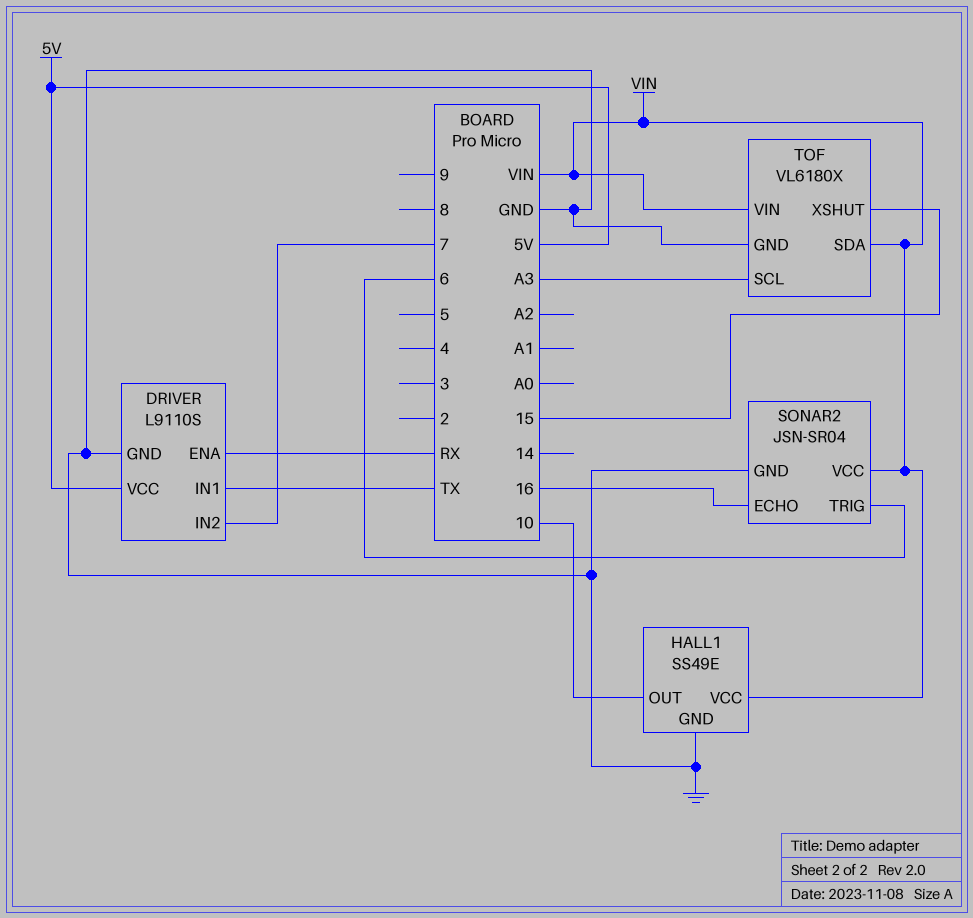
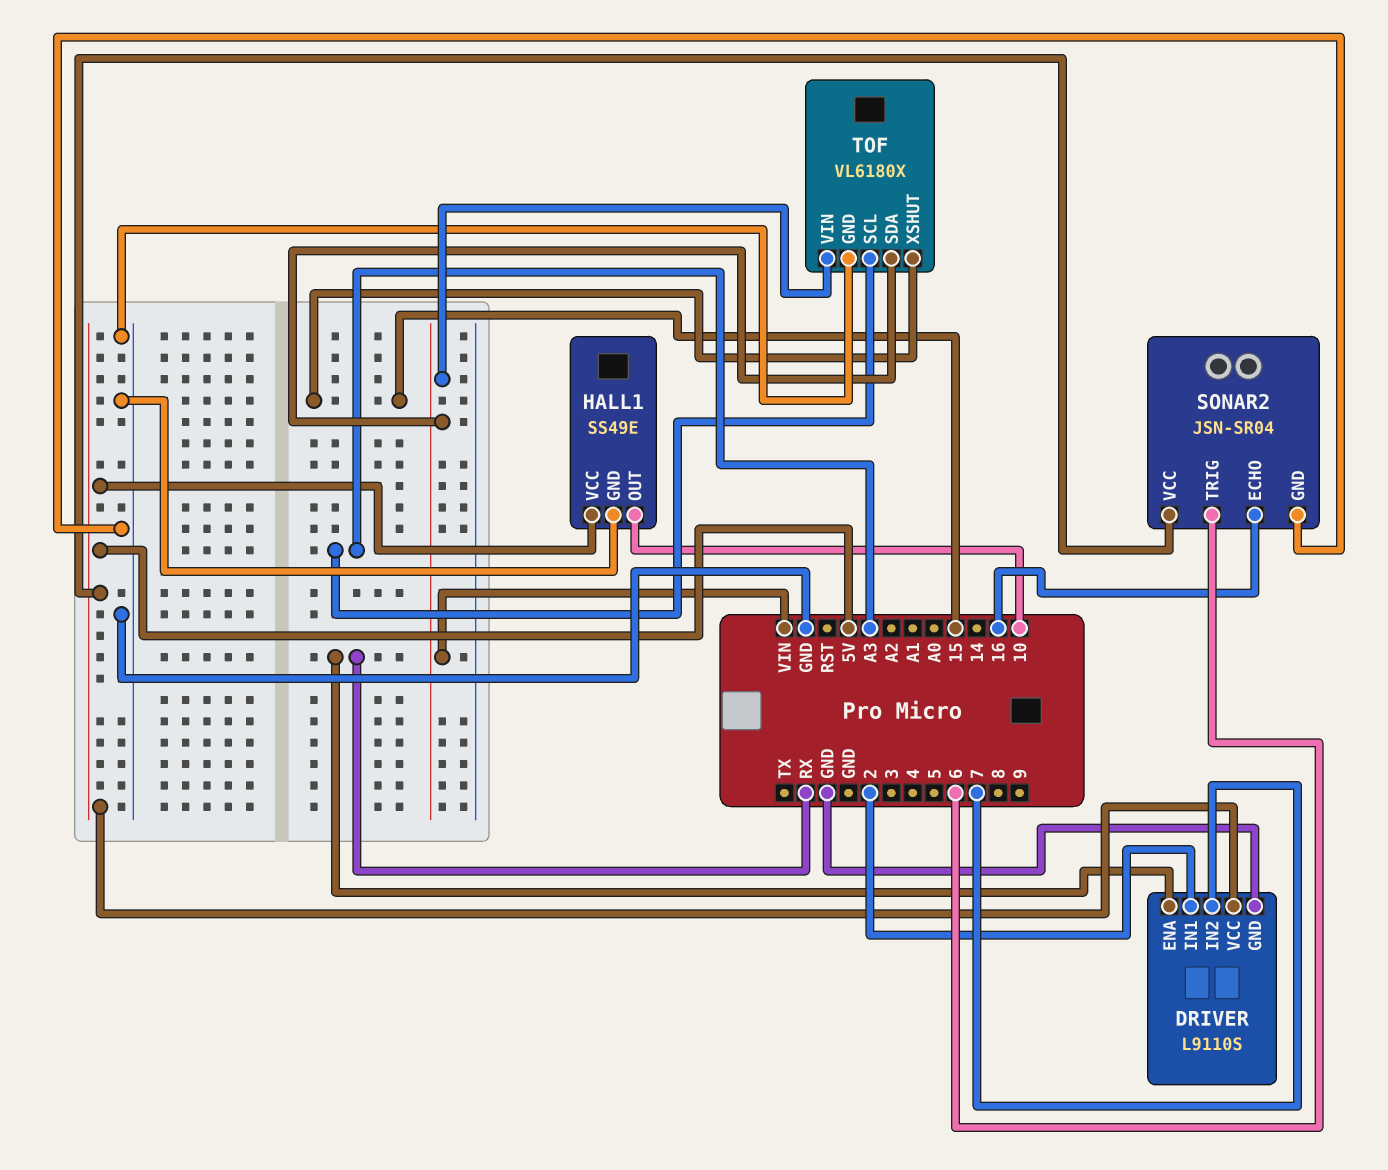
DRIVER pin IN1: TX -> 2
HALL1 pin VCC: VIN -> 5V
SONAR2 pin VCC: VIN -> 5V

